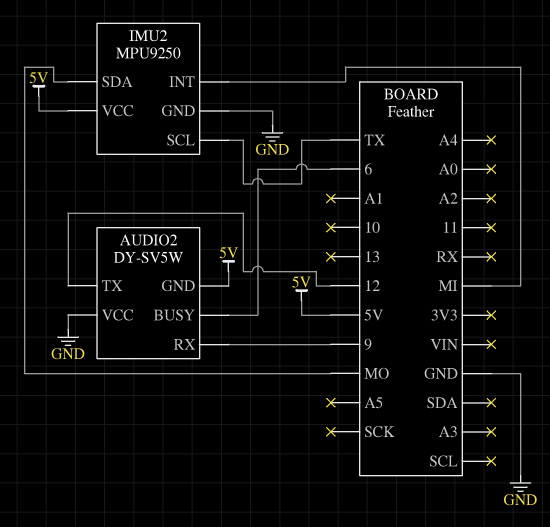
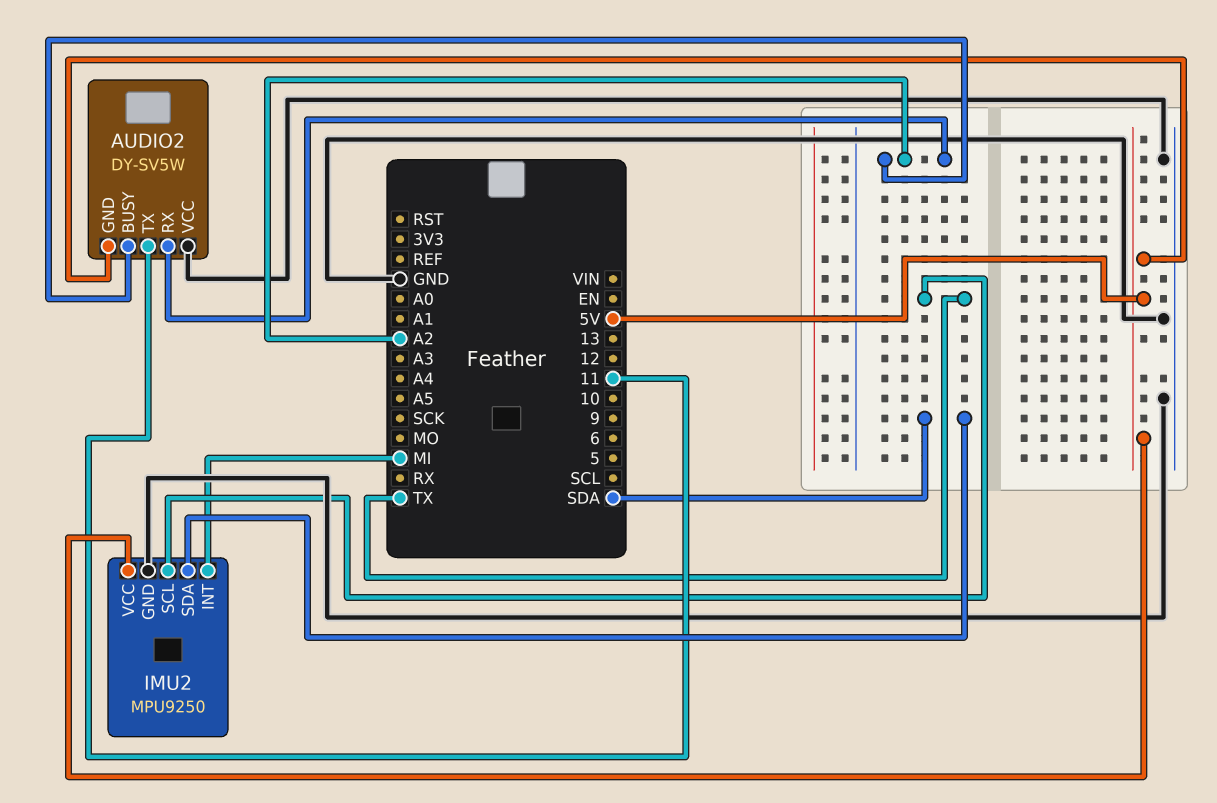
AUDIO2 pin BUSY: 6 -> A2
AUDIO2 pin RX: 9 -> A2
AUDIO2 pin TX: 12 -> 11
IMU2 pin SDA: MO -> SDA

